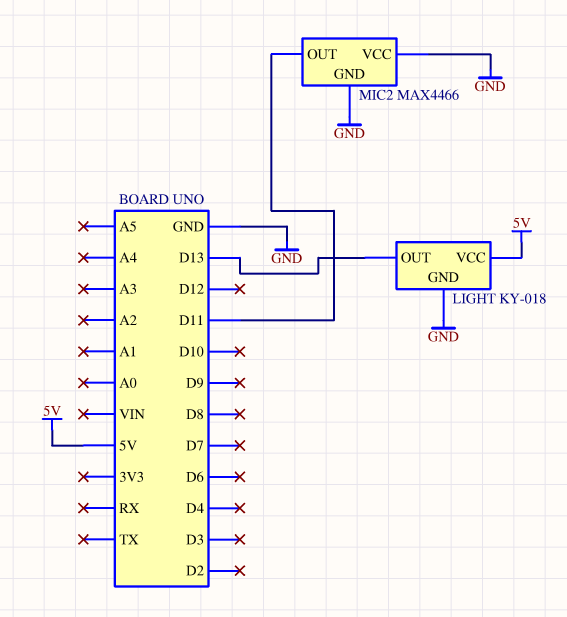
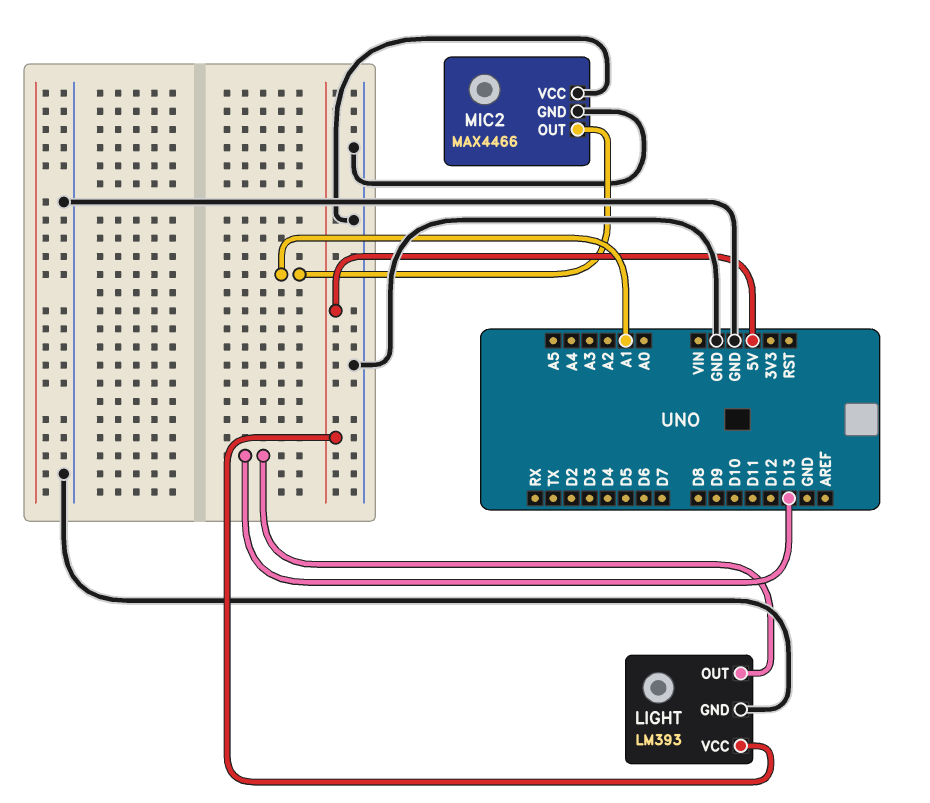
LIGHT: KY-018 -> LM393
MIC2 pin OUT: D11 -> A1

